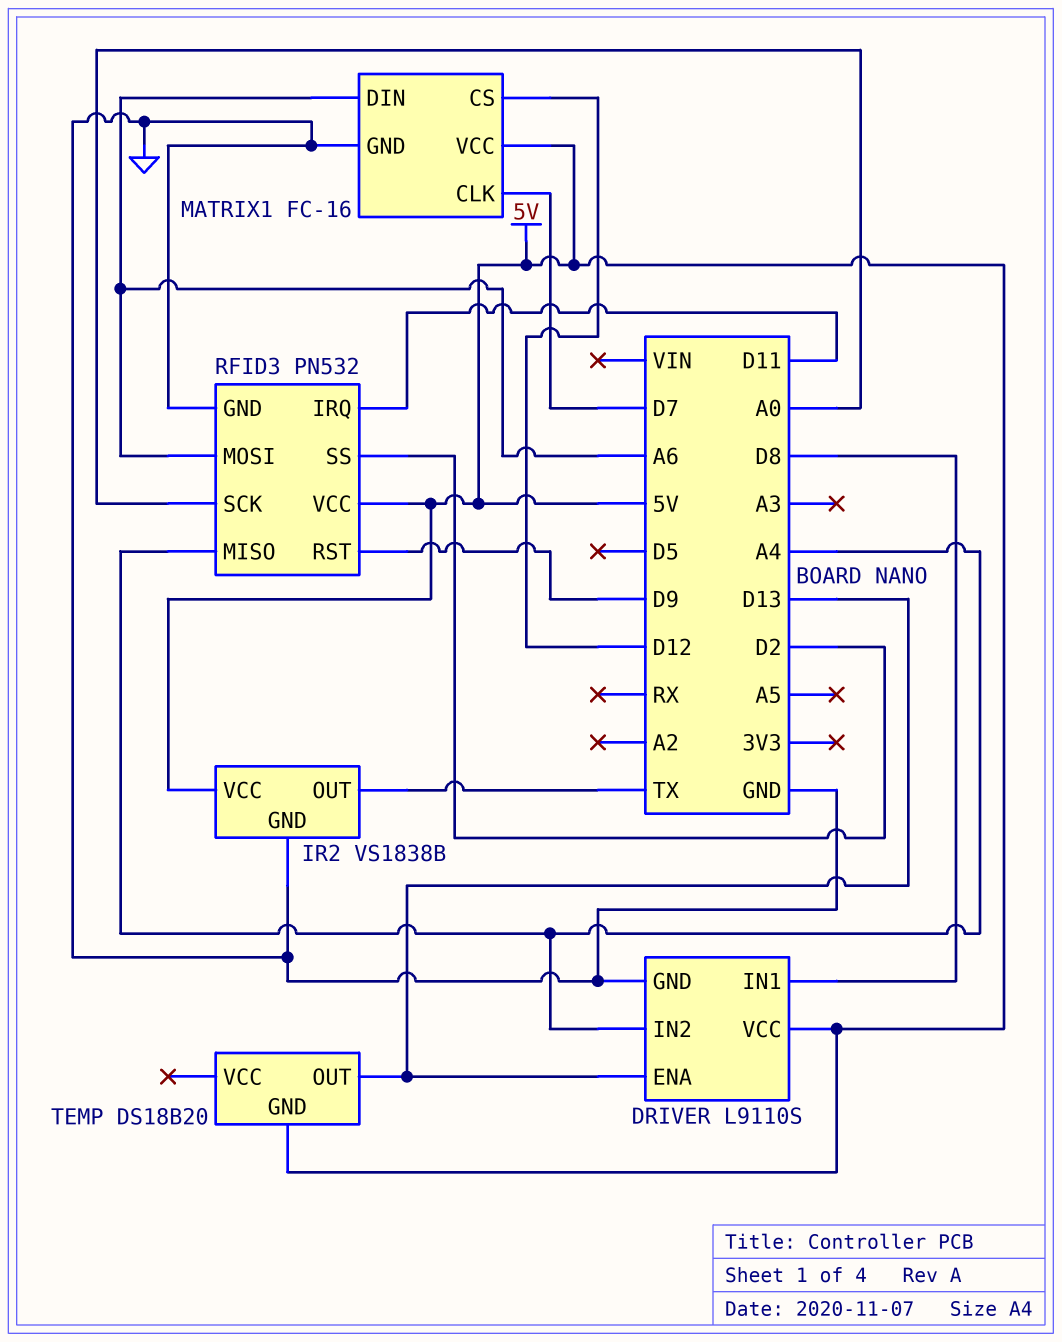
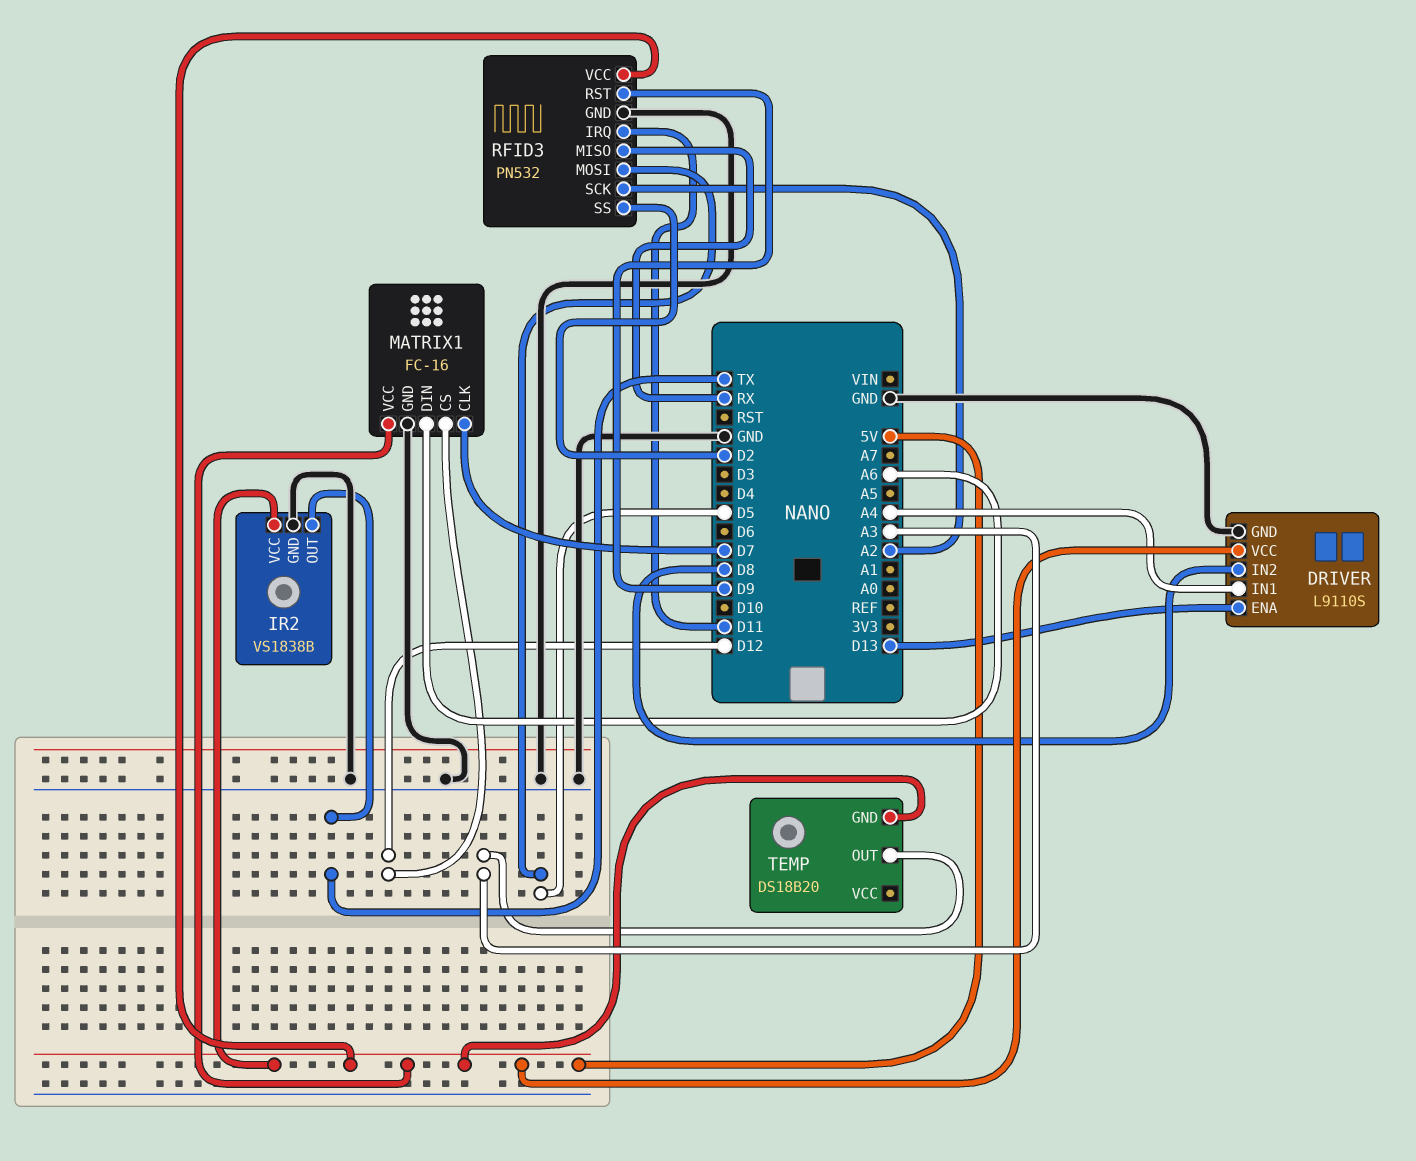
DRIVER pin IN1: D8 -> A4
DRIVER pin IN2: A4 -> D8
RFID3 pin MISO: A4 -> RX
RFID3 pin MOSI: A6 -> D5
RFID3 pin SCK: A0 -> A2
TEMP pin OUT: D13 -> A3

